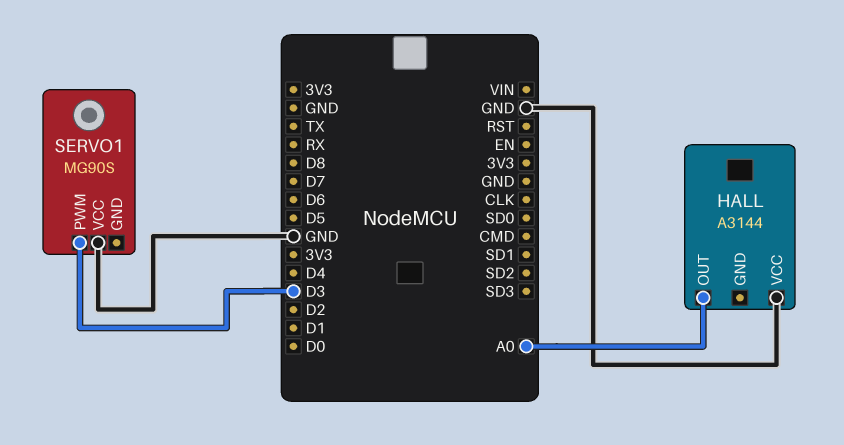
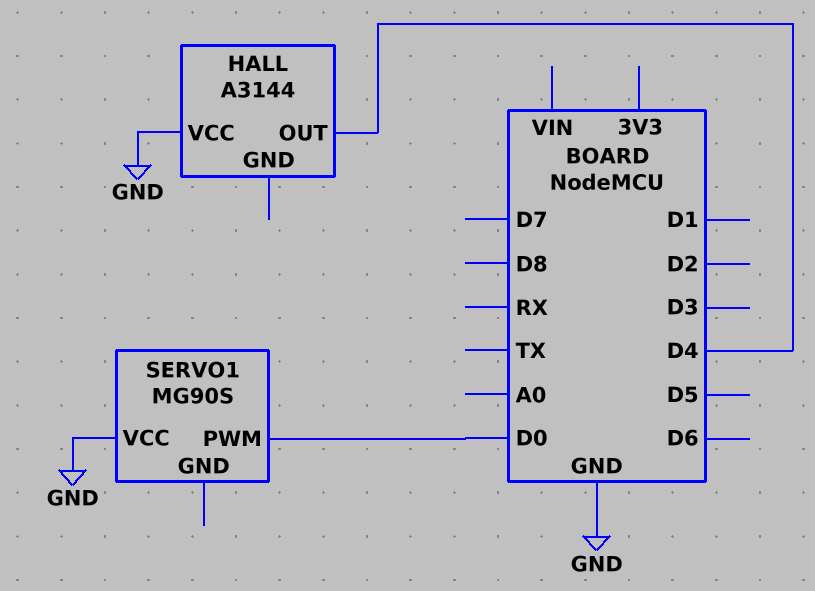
HALL pin OUT: A0 -> D4
SERVO1 pin PWM: D3 -> D0

